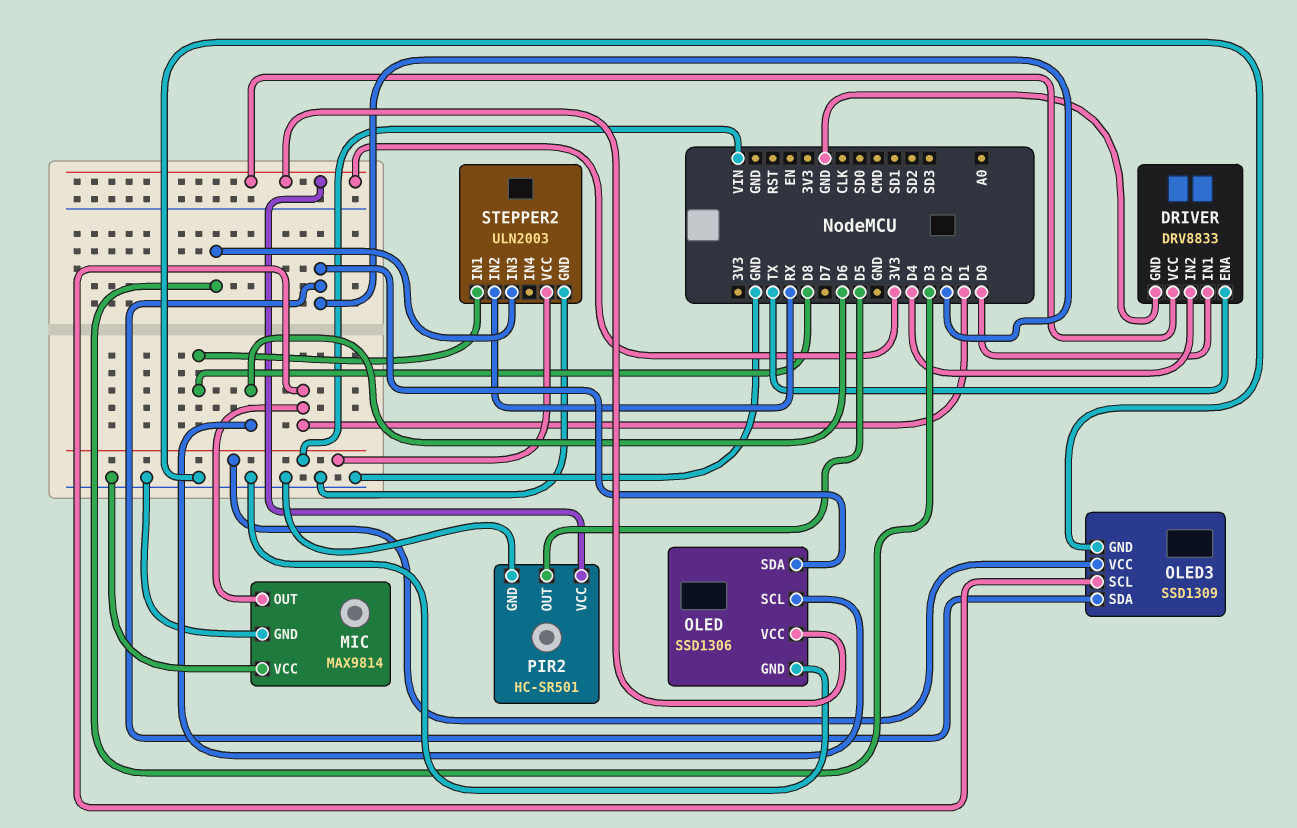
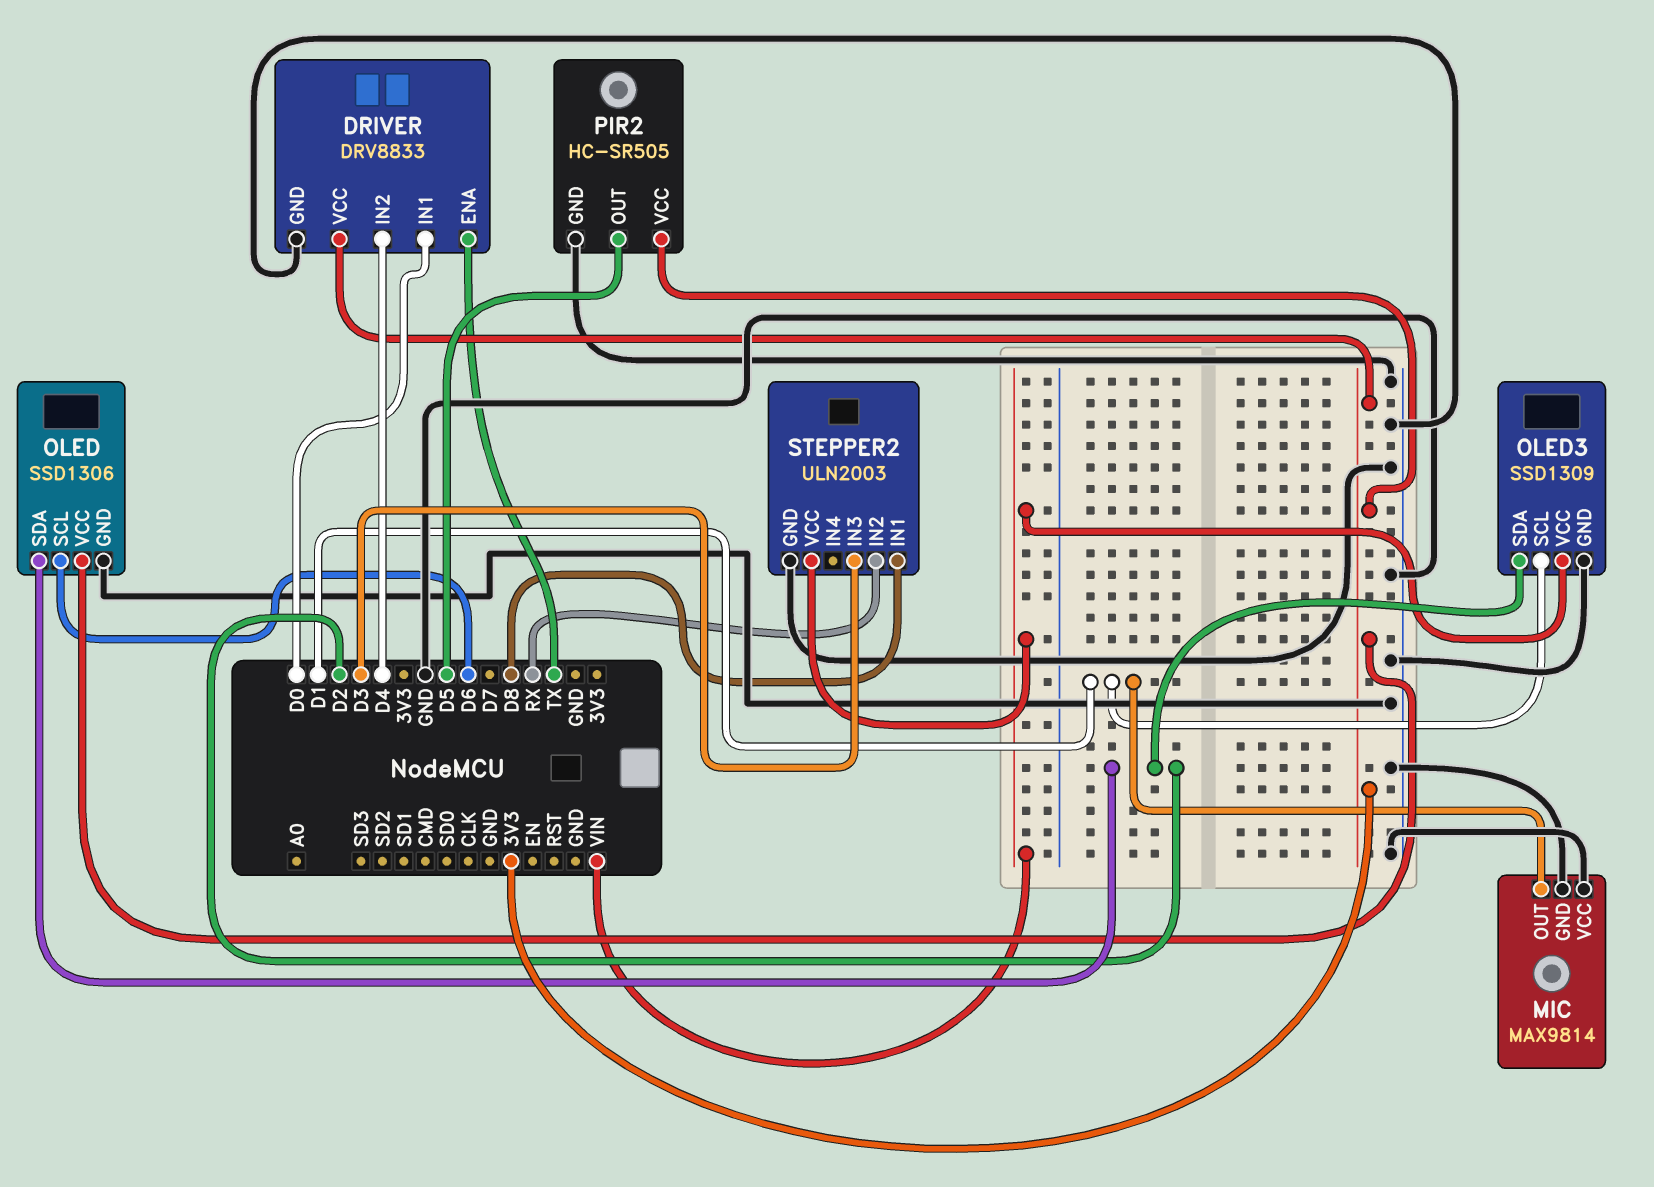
PIR2: HC-SR501 -> HC-SR505

